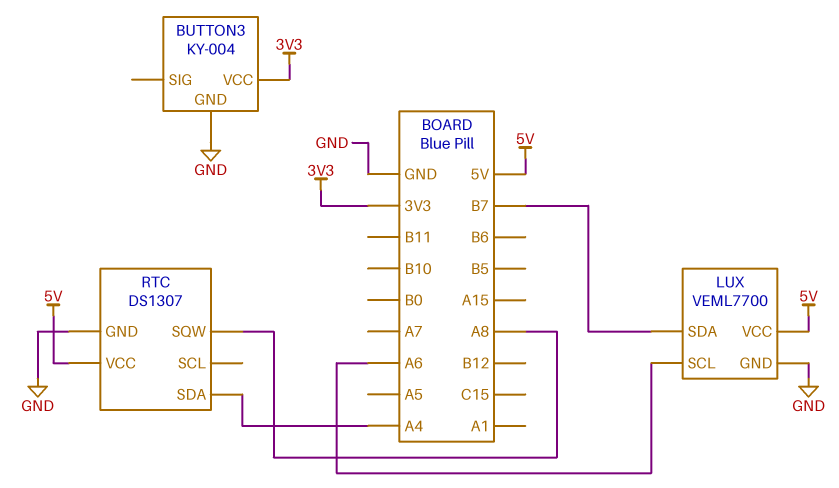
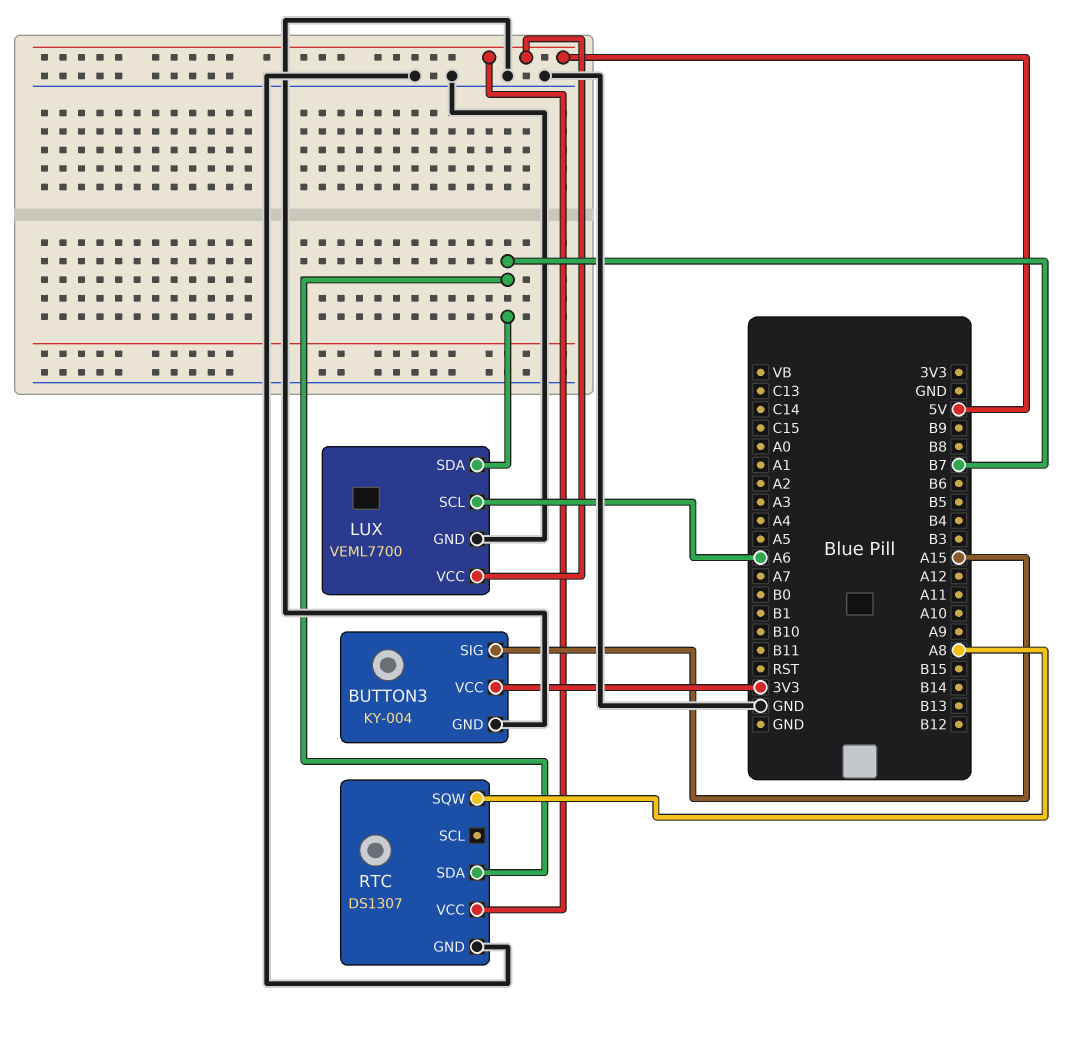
BUTTON3 pin SIG: none -> A15
RTC pin SDA: A4 -> B7

